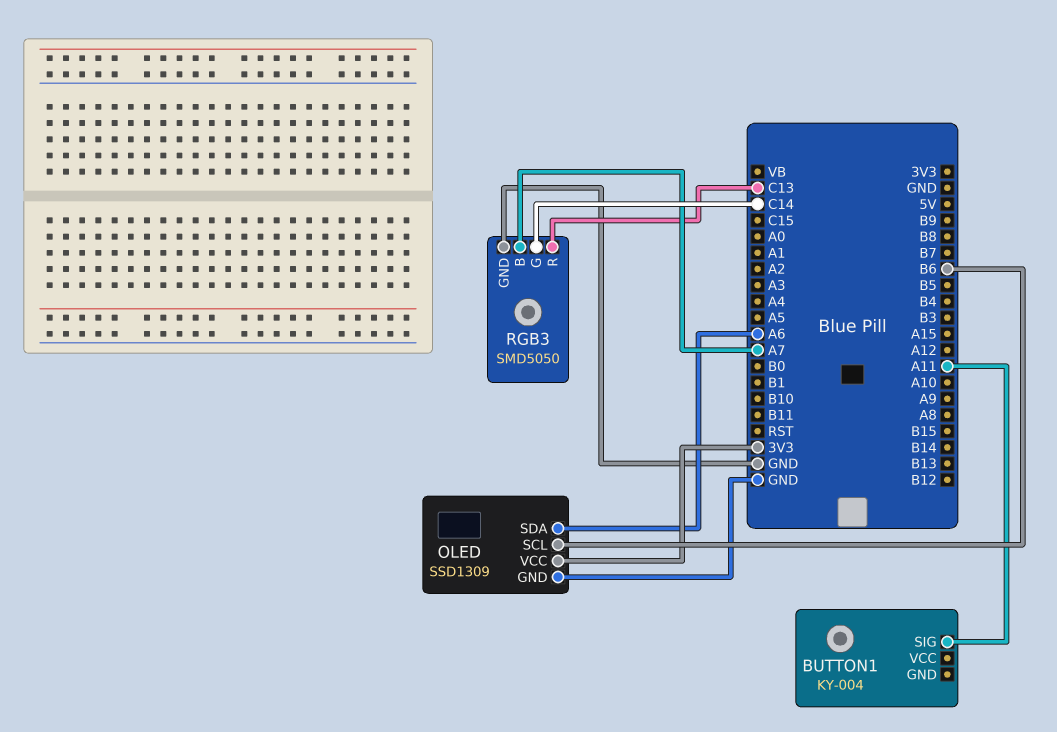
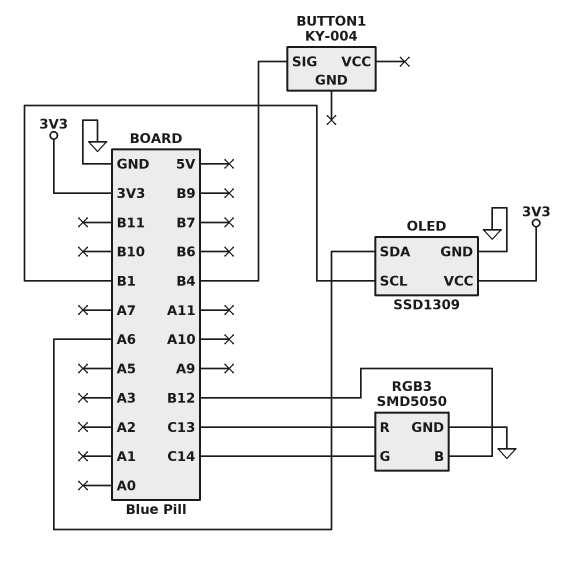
BUTTON1 pin SIG: A11 -> B4
OLED pin SCL: B6 -> B1
RGB3 pin B: A7 -> B12

